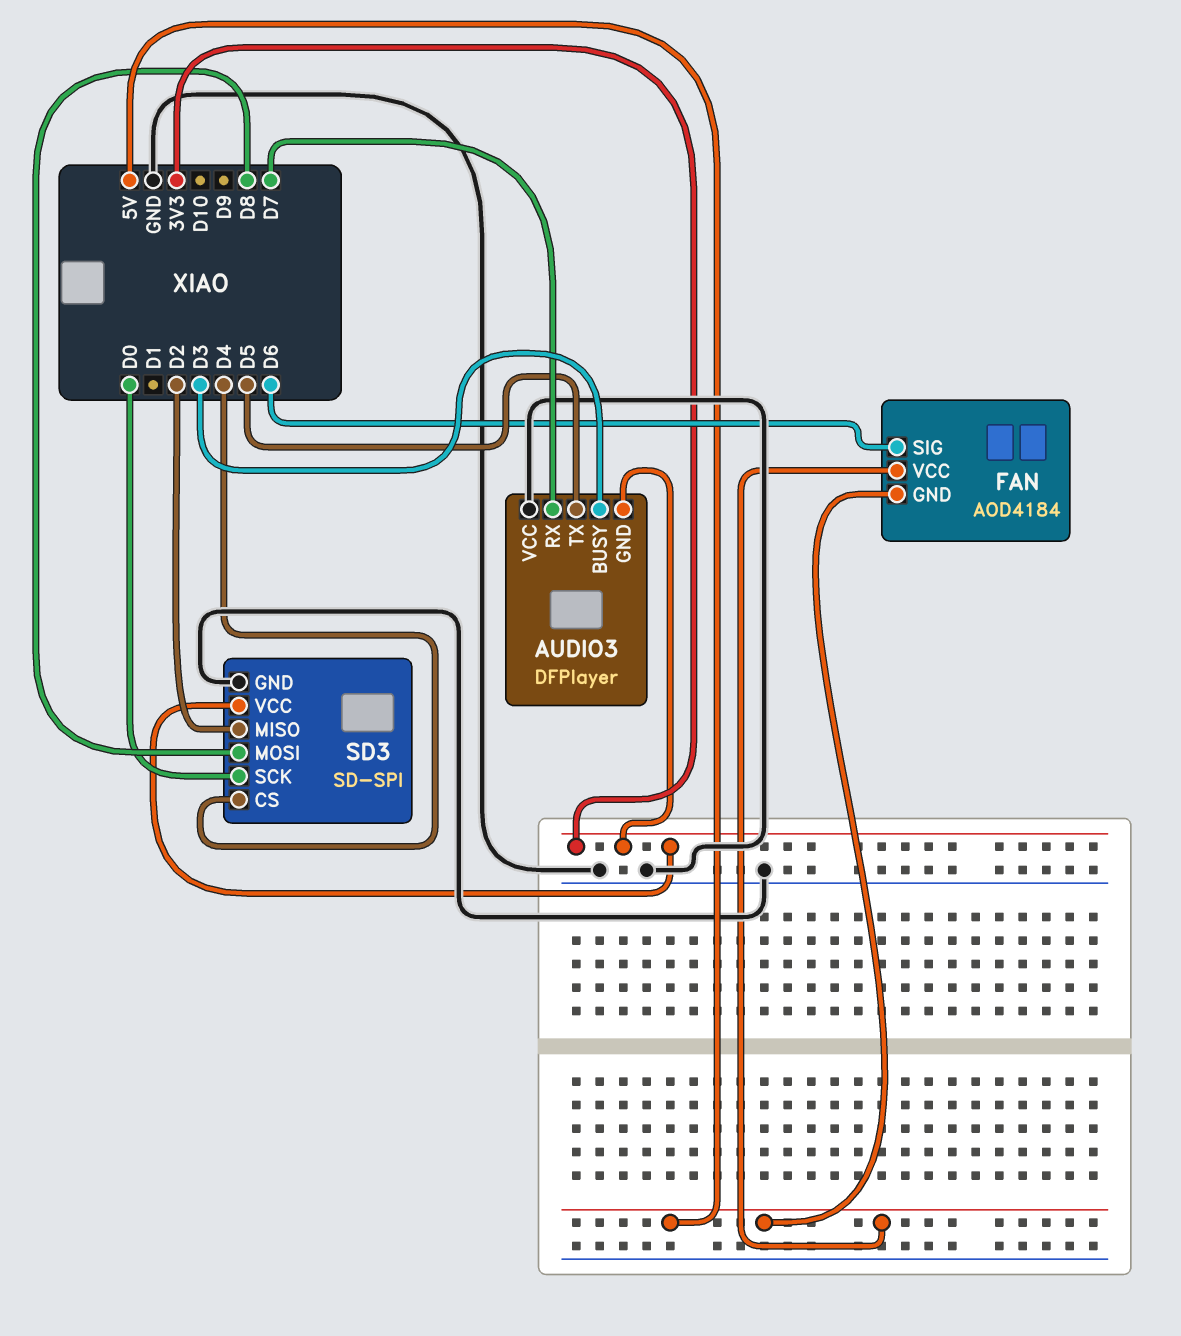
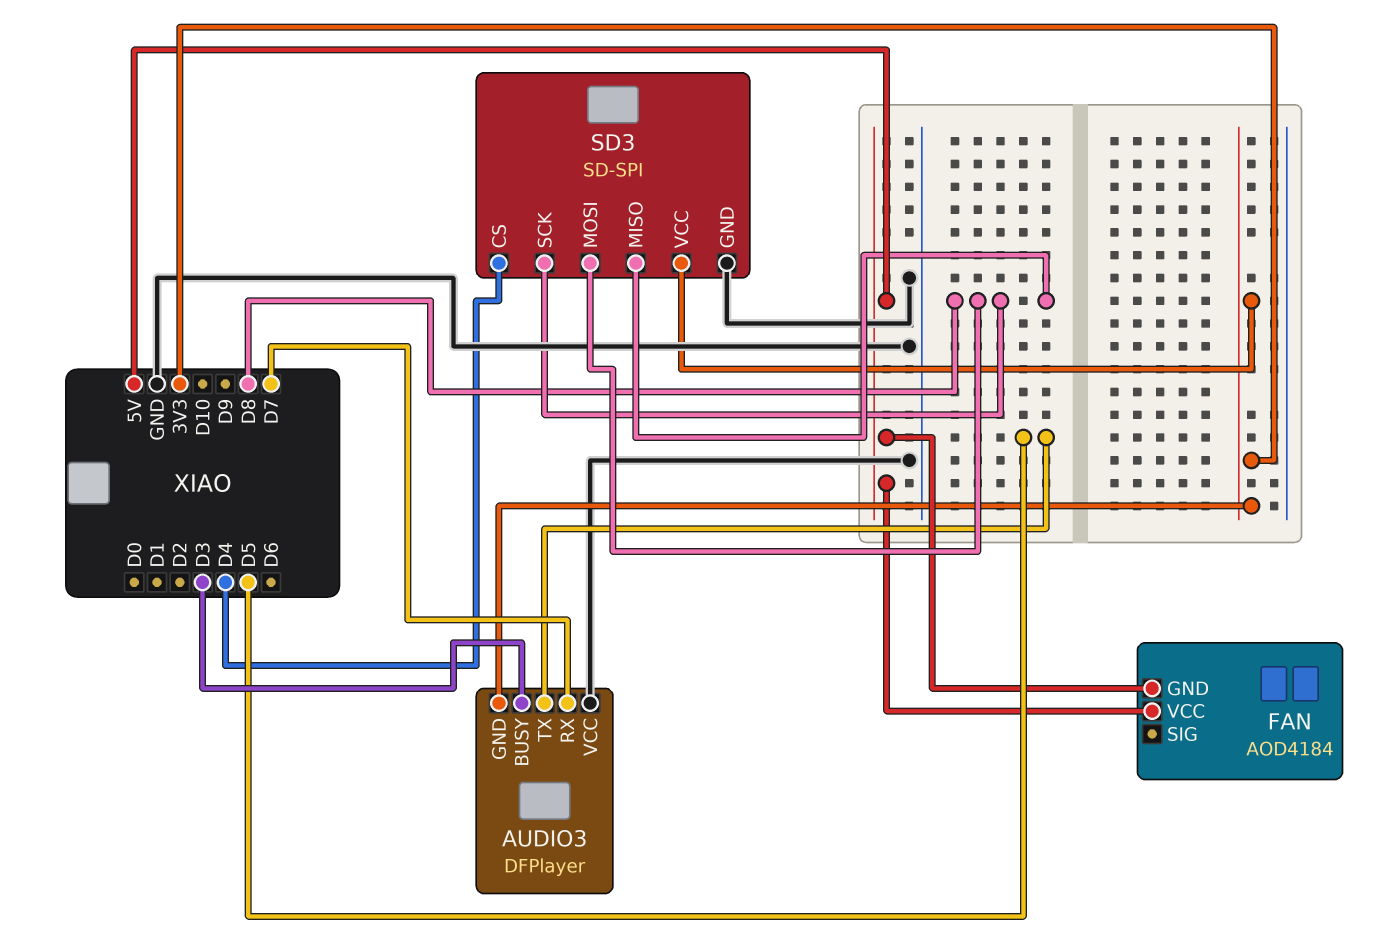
FAN pin SIG: D6 -> none
SD3 pin MISO: D2 -> D8
SD3 pin SCK: D0 -> D8

